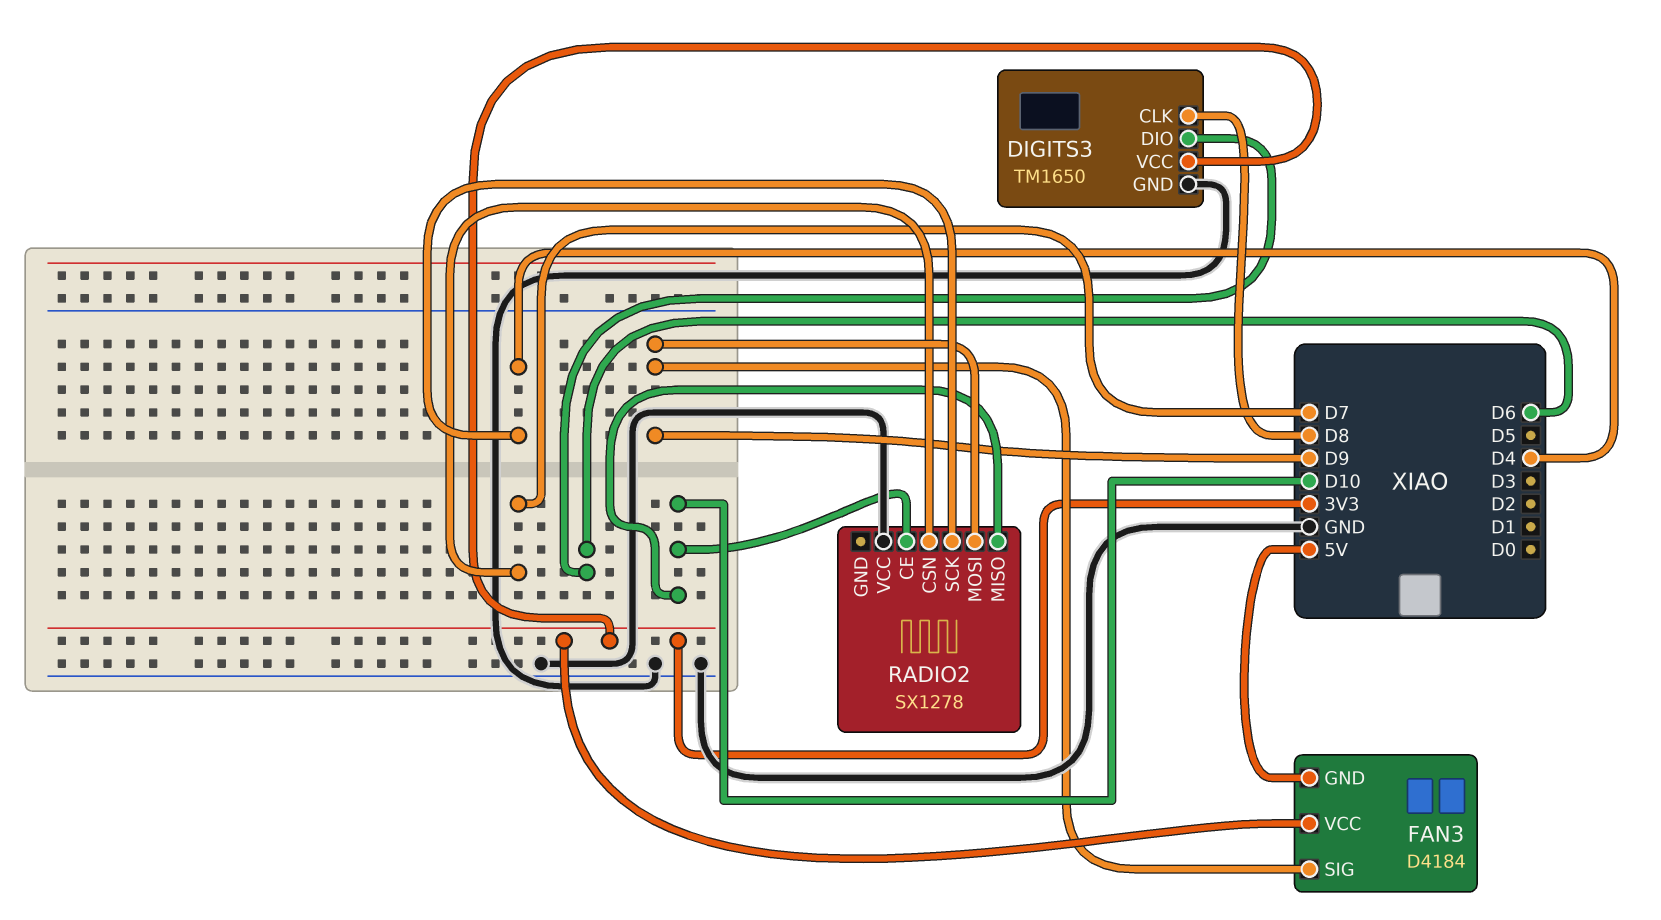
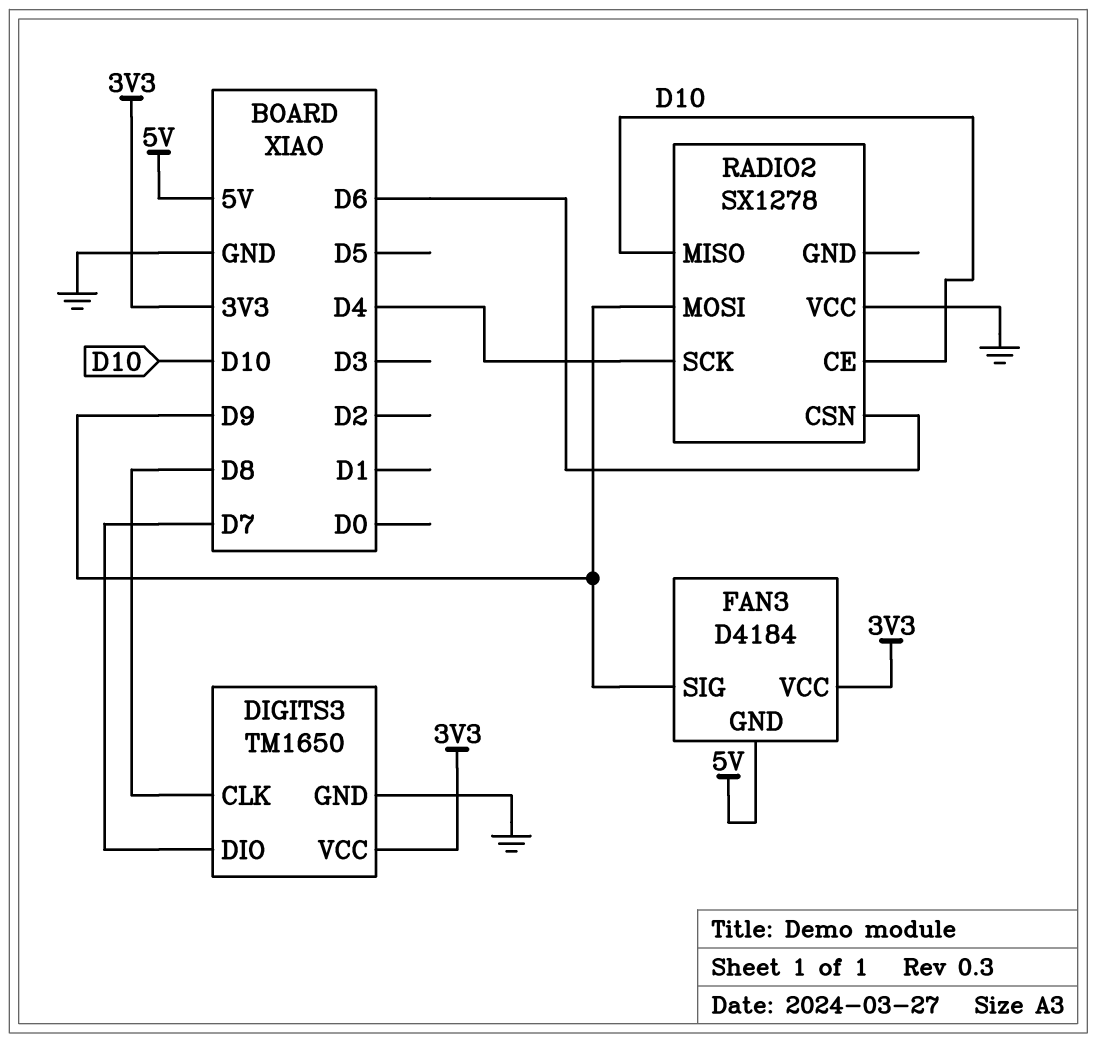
DIGITS3 pin DIO: D6 -> D7
RADIO2 pin CSN: D7 -> D6

